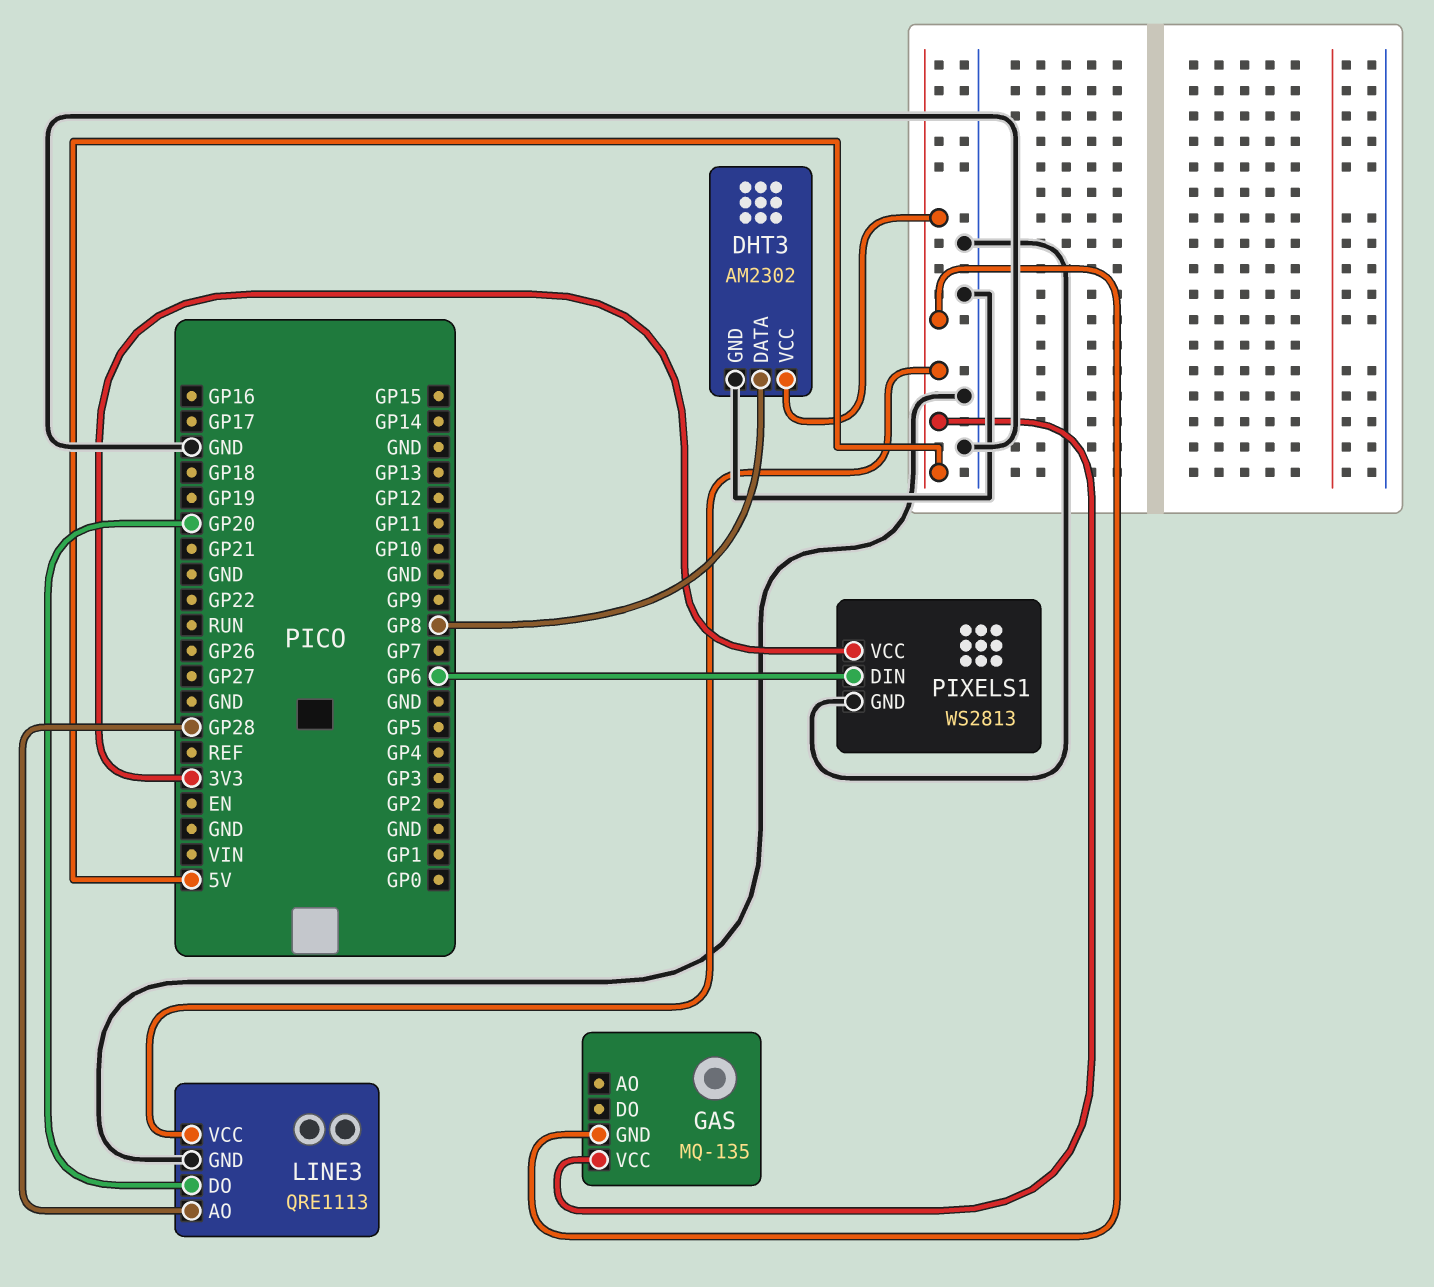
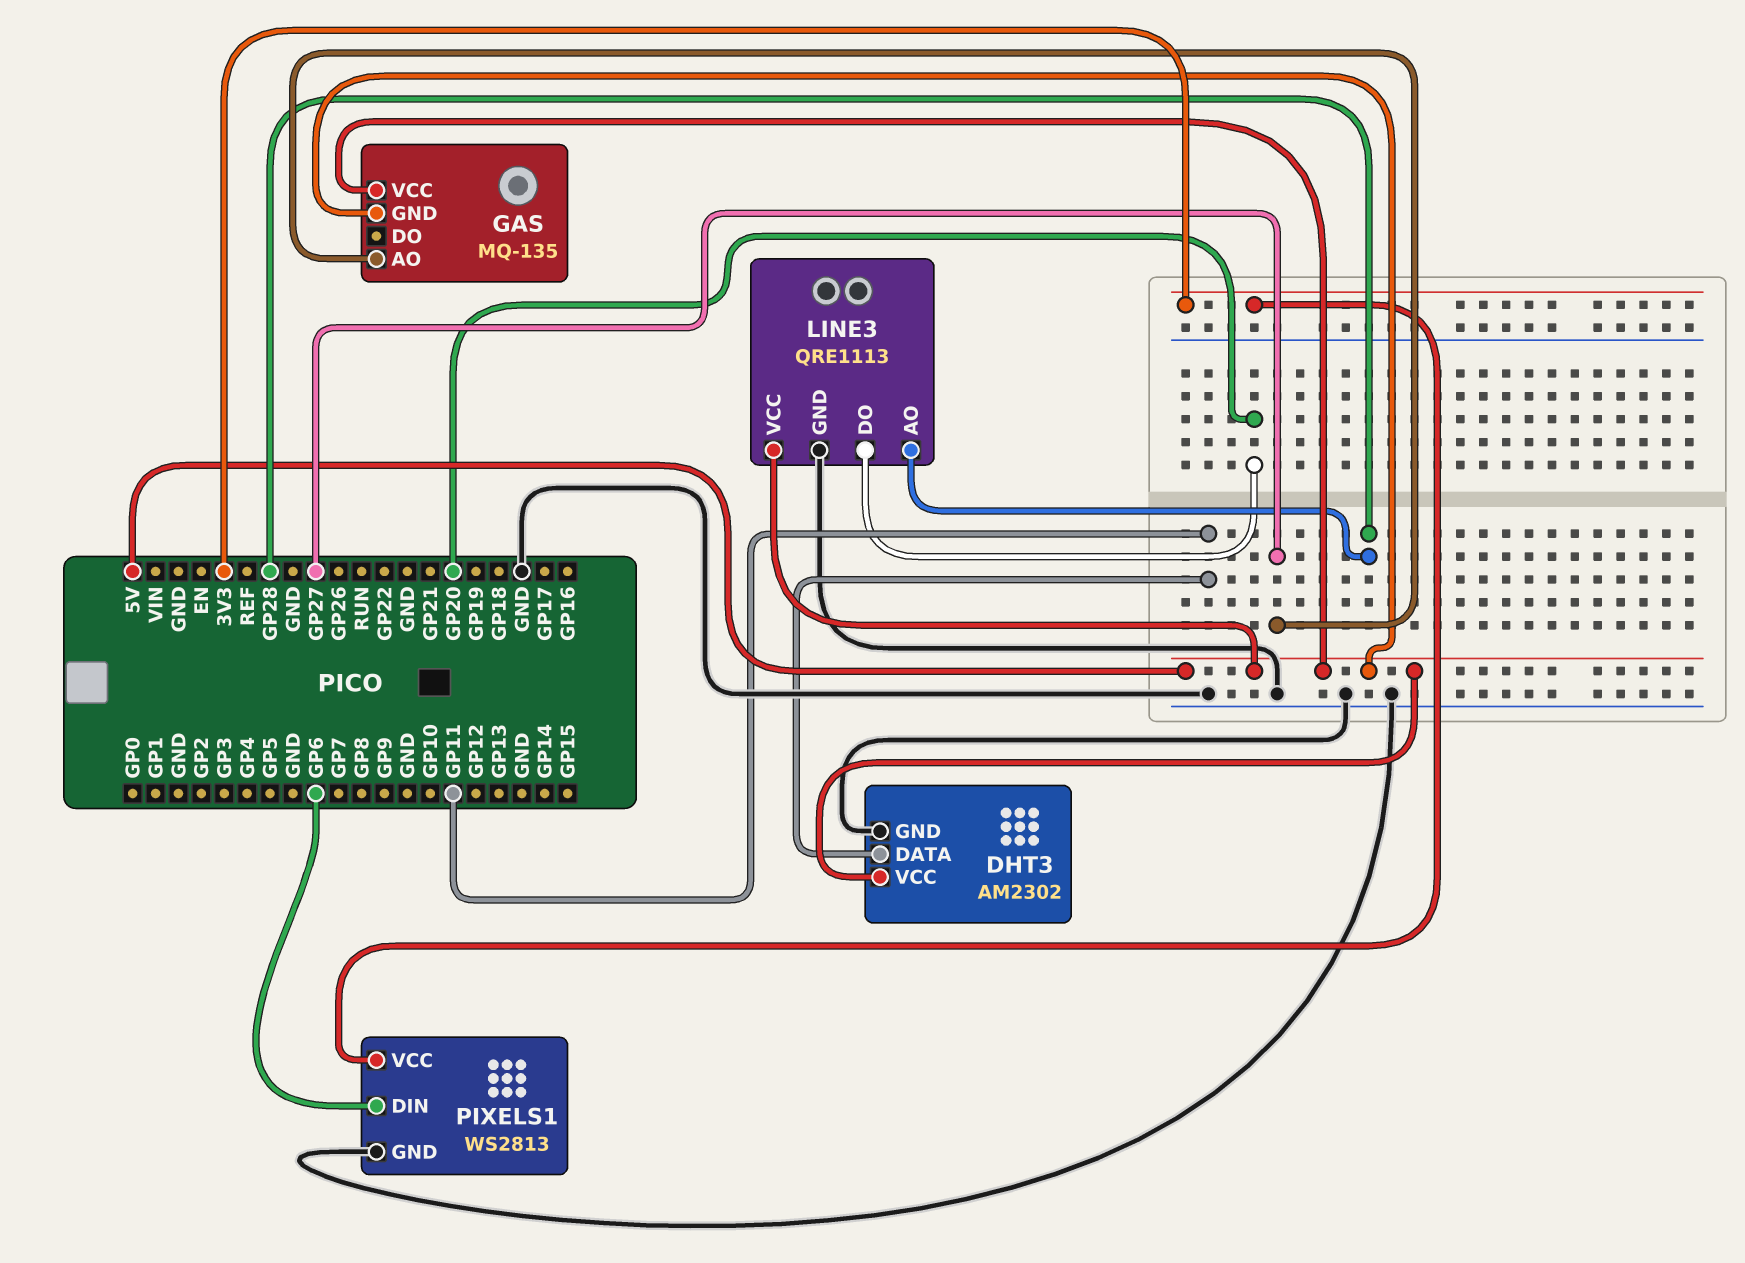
DHT3 pin DATA: GP8 -> GP11
GAS pin AO: none -> GP27

